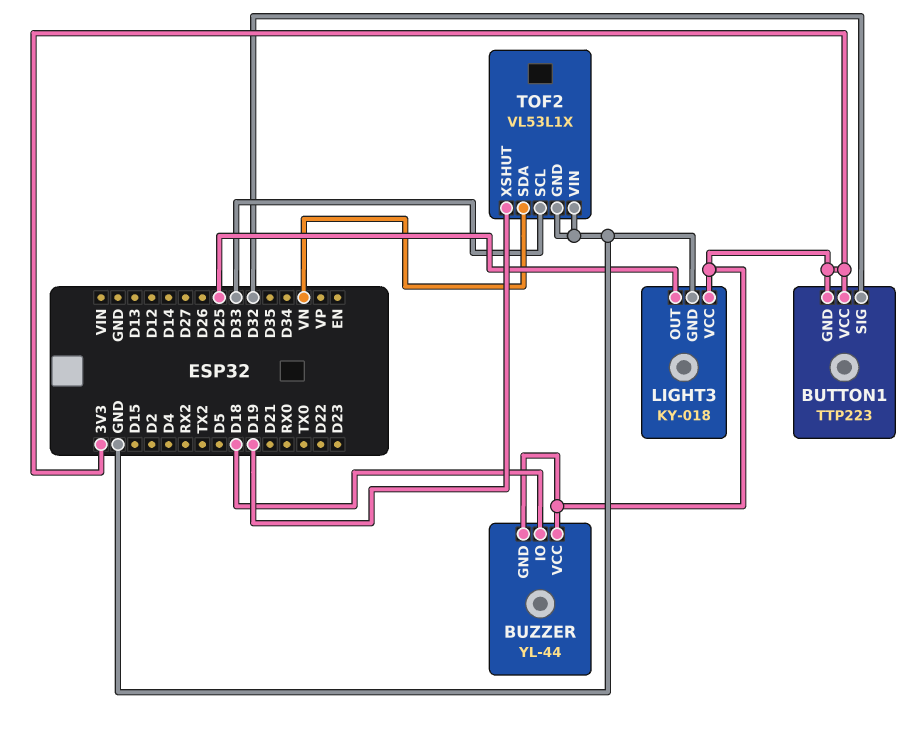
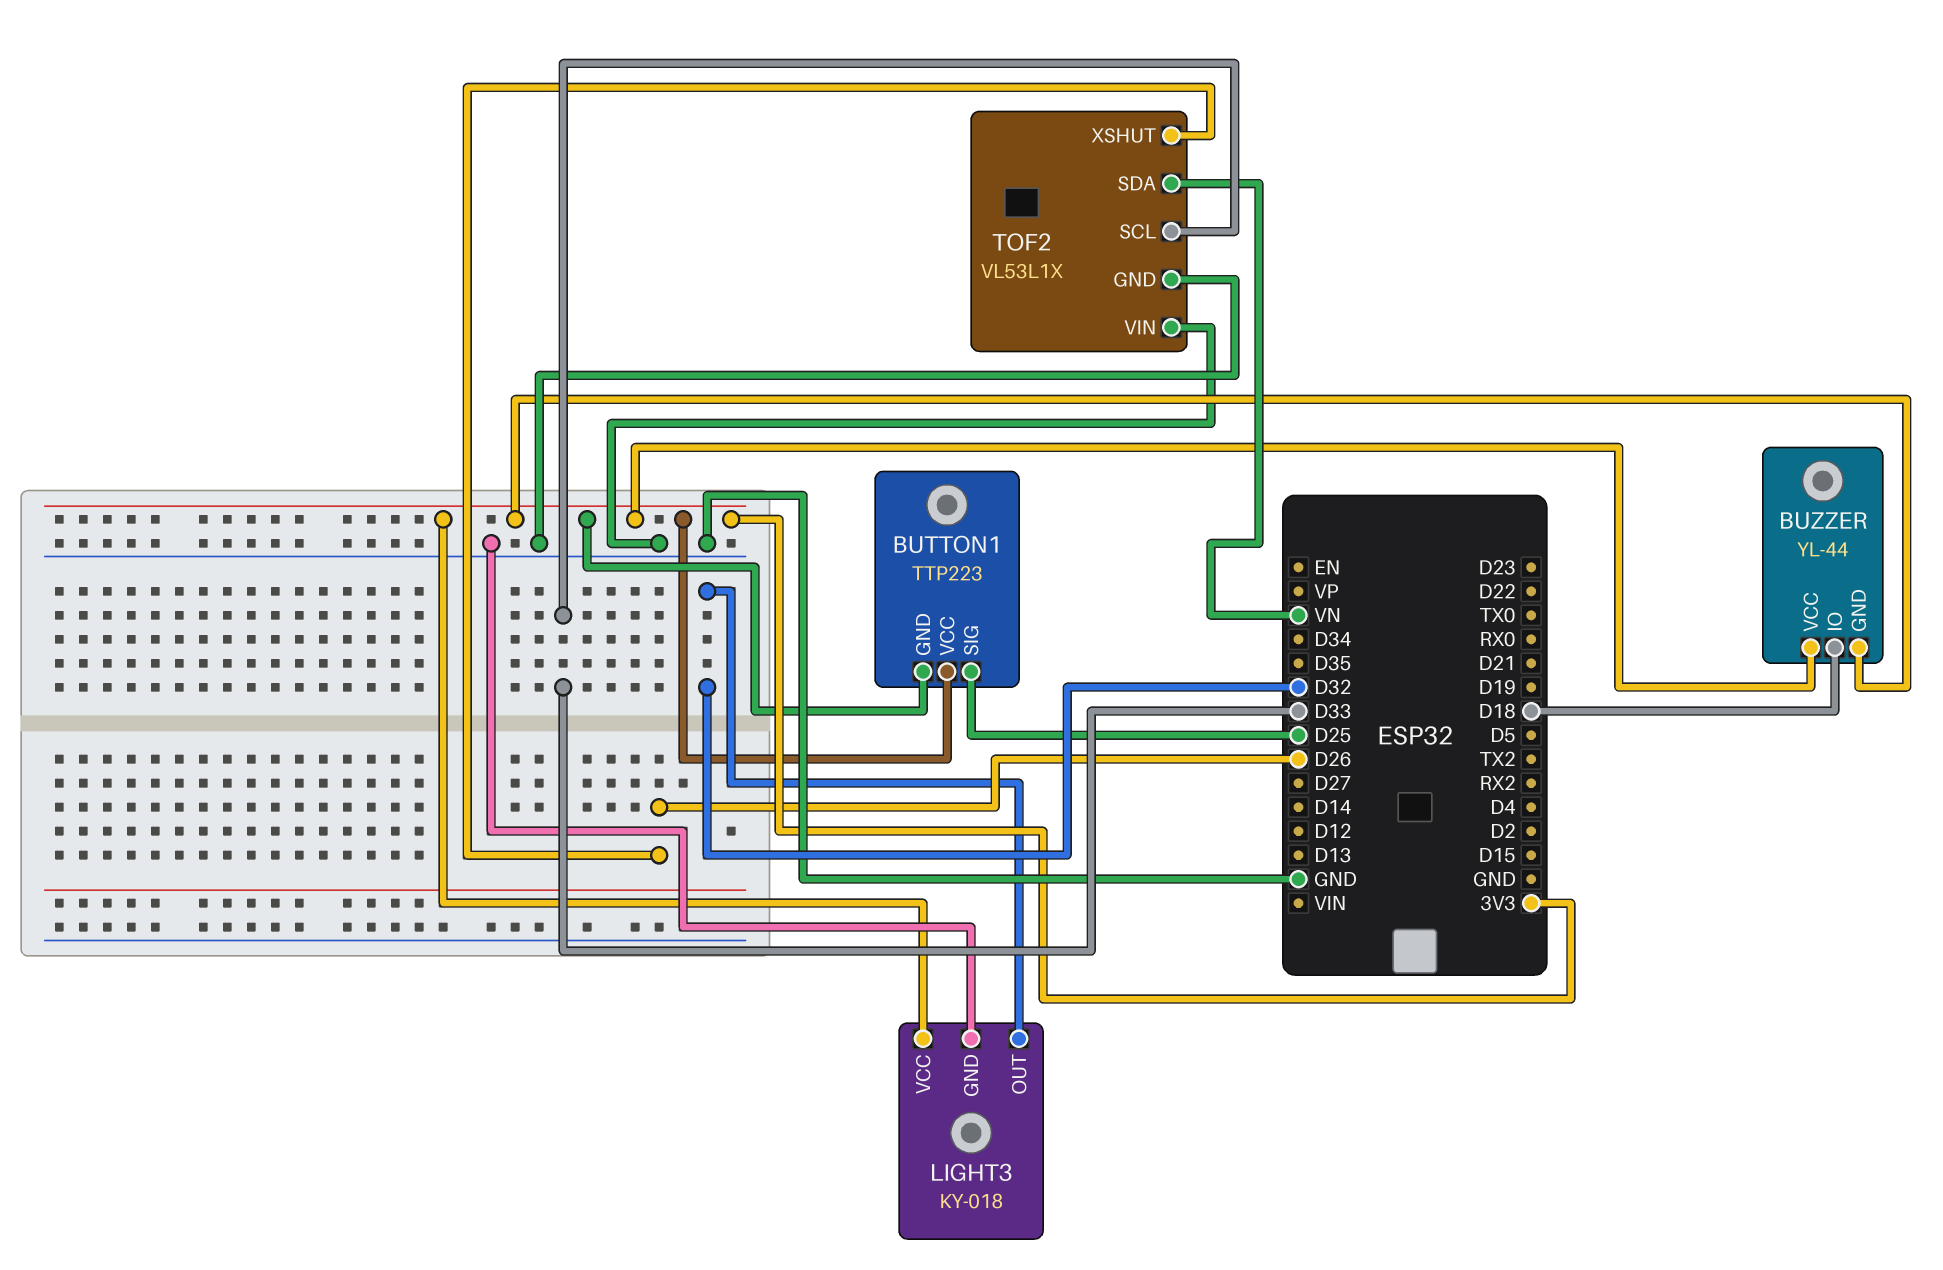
BUTTON1 pin SIG: D32 -> D25
LIGHT3 pin OUT: D25 -> D32
TOF2 pin XSHUT: D19 -> D26

